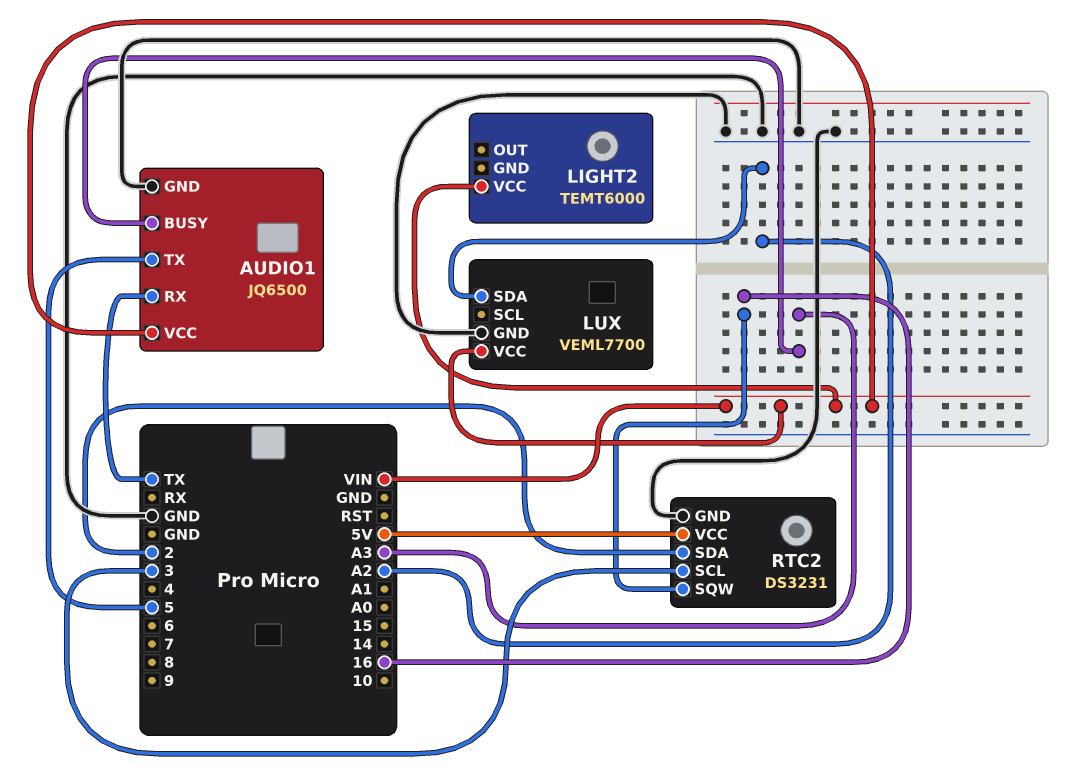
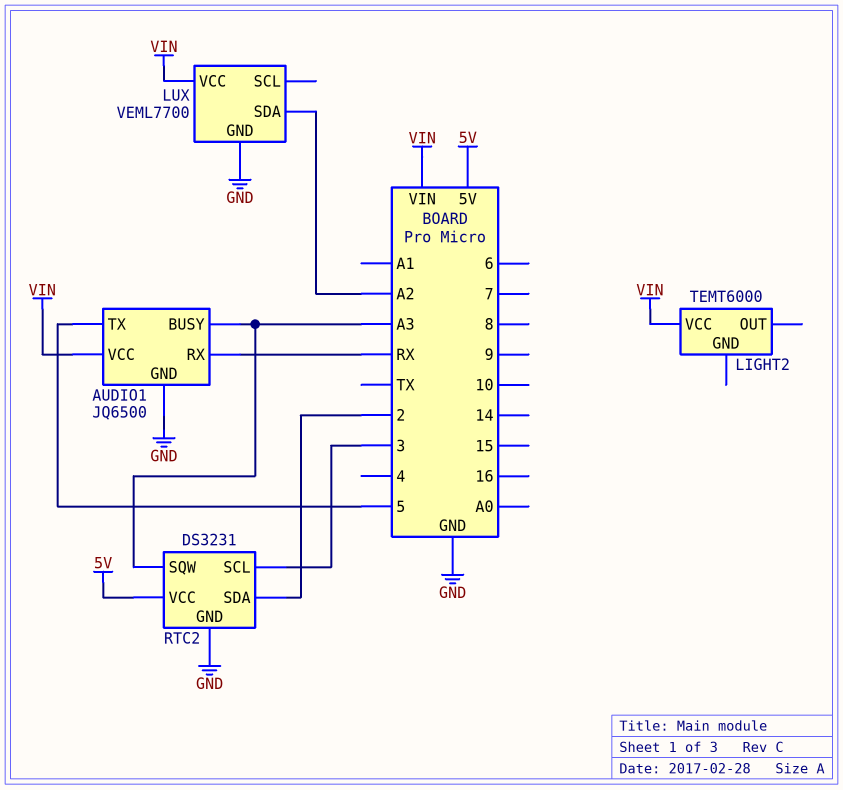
AUDIO1 pin RX: TX -> RX
RTC2 pin SQW: 16 -> A3

